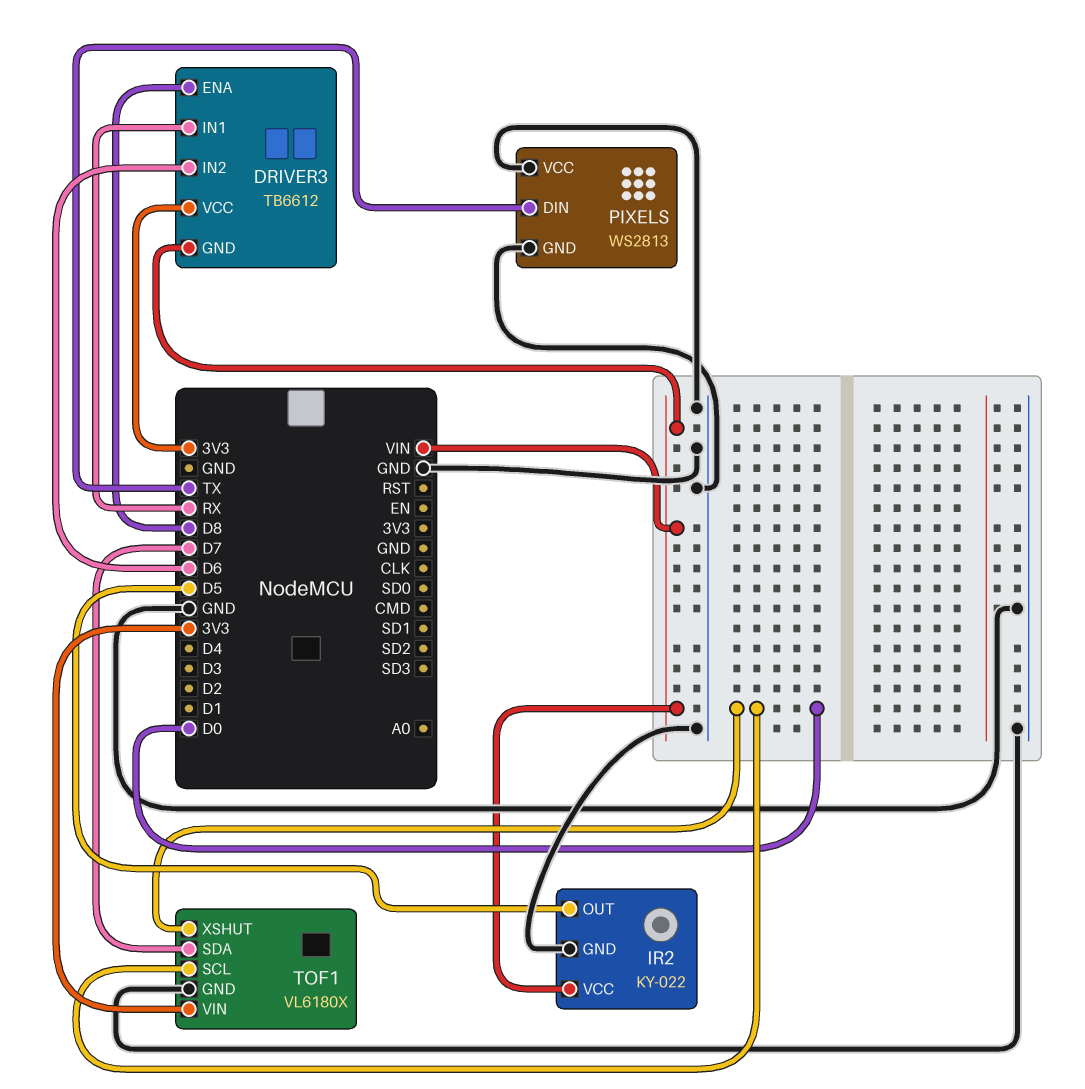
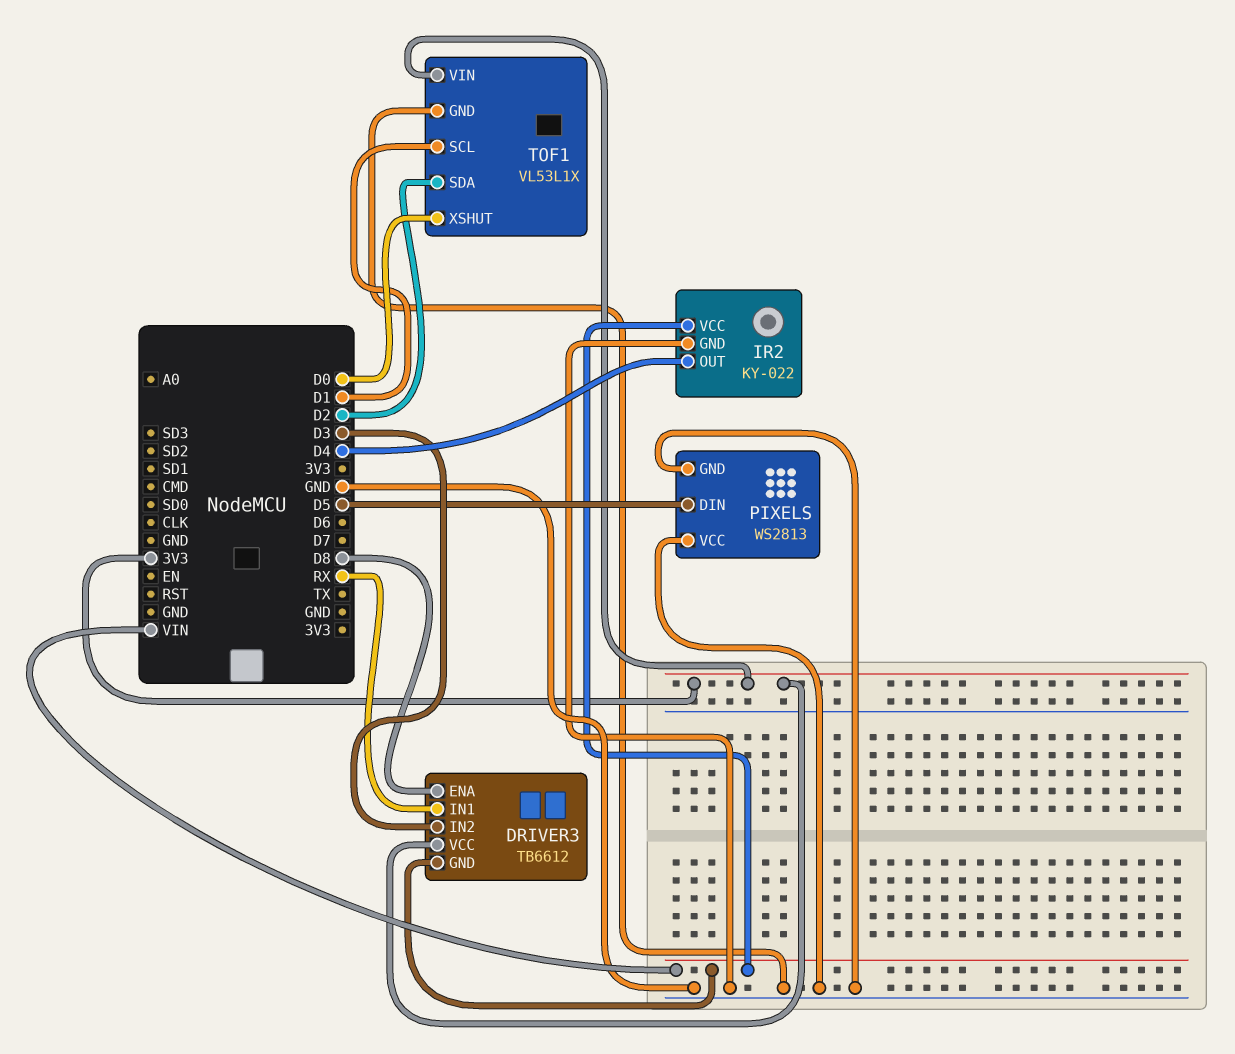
DRIVER3 pin IN2: D6 -> D3
IR2 pin OUT: D5 -> D4
PIXELS pin DIN: TX -> D5
TOF1: VL6180X -> VL53L1X
TOF1 pin SCL: D0 -> D1
TOF1 pin SDA: D7 -> D2

